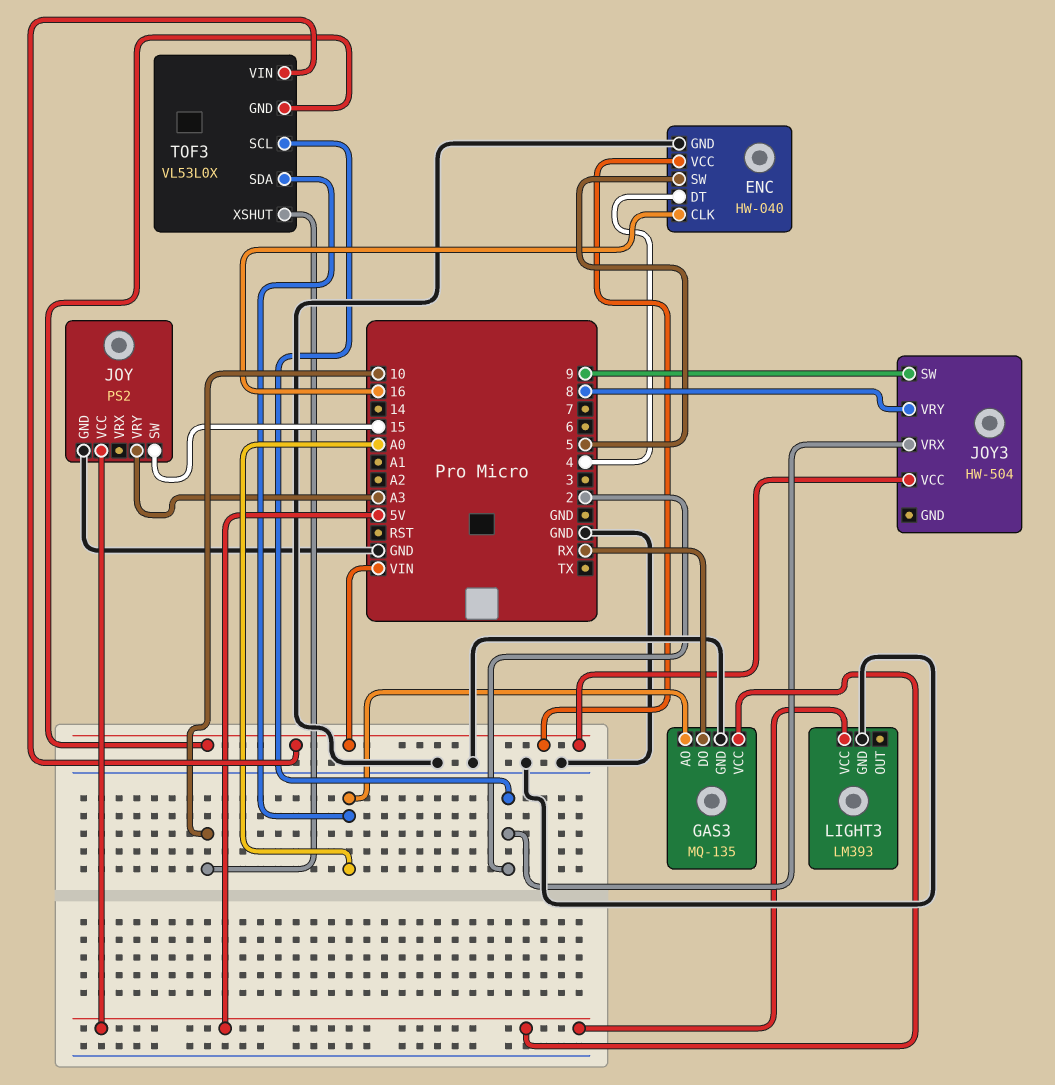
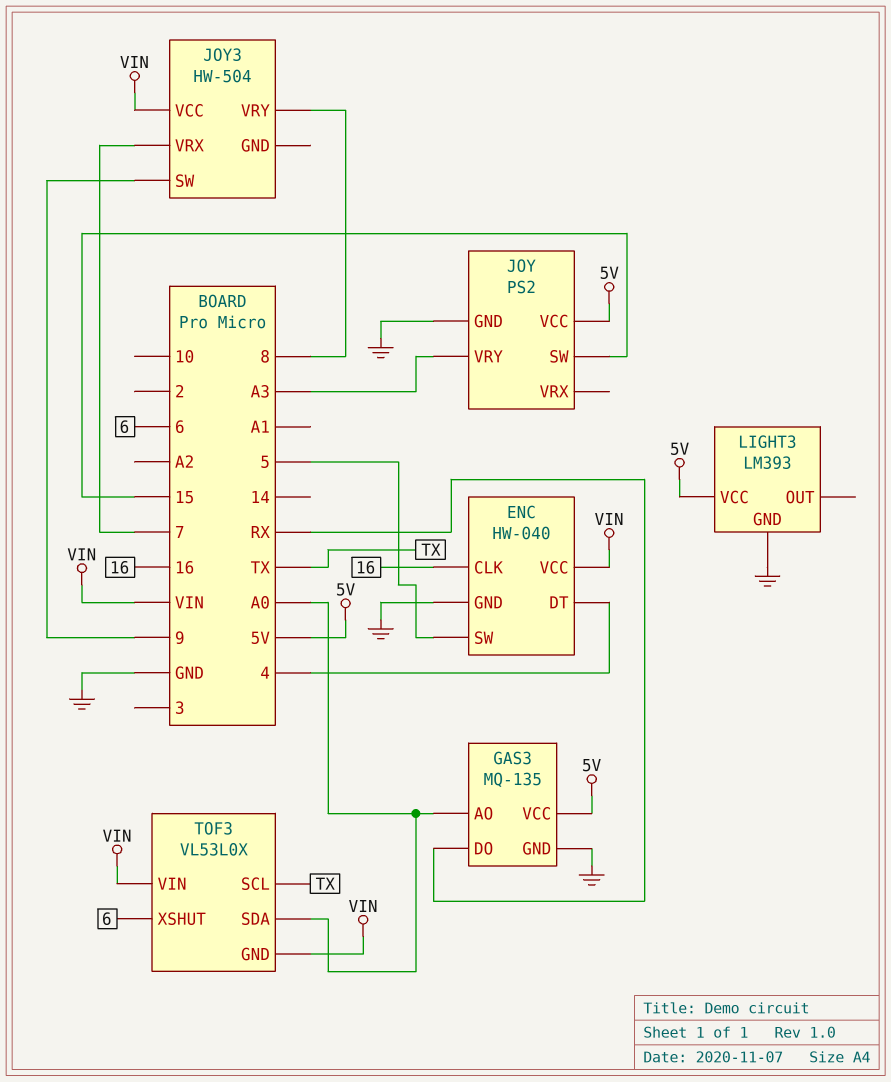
JOY3 pin VRX: 2 -> 7
TOF3 pin SCL: 2 -> TX
TOF3 pin XSHUT: 10 -> 6

